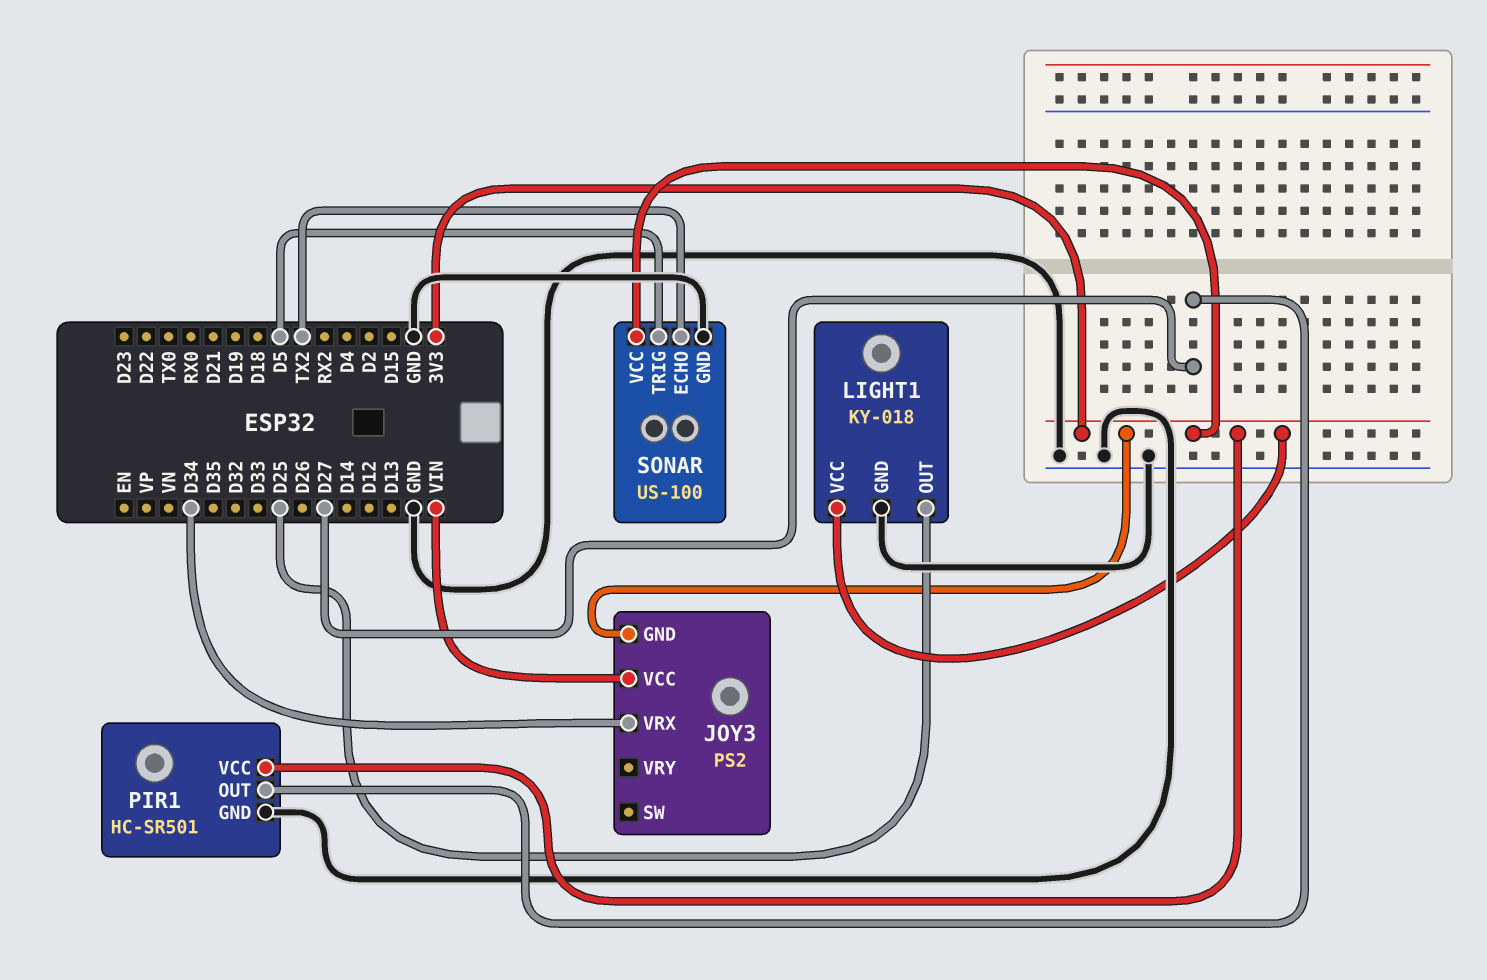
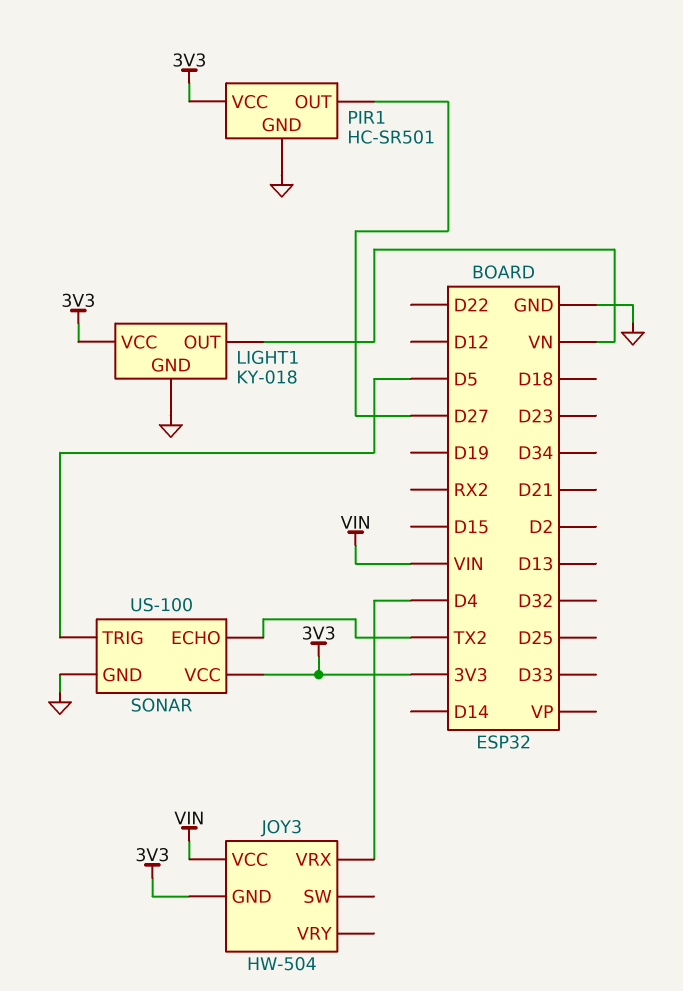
JOY3: PS2 -> HW-504
JOY3 pin VRX: D34 -> D4
LIGHT1 pin OUT: D25 -> VN

